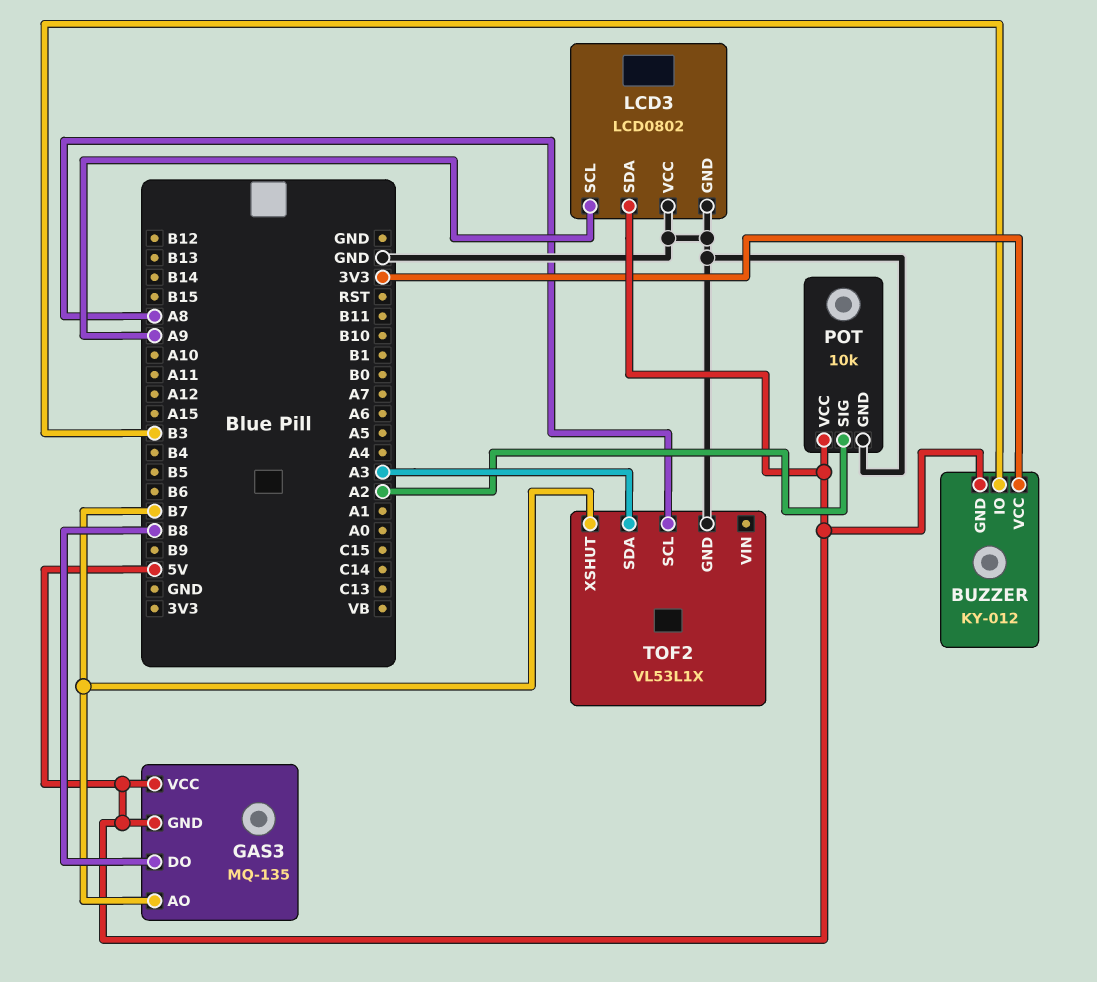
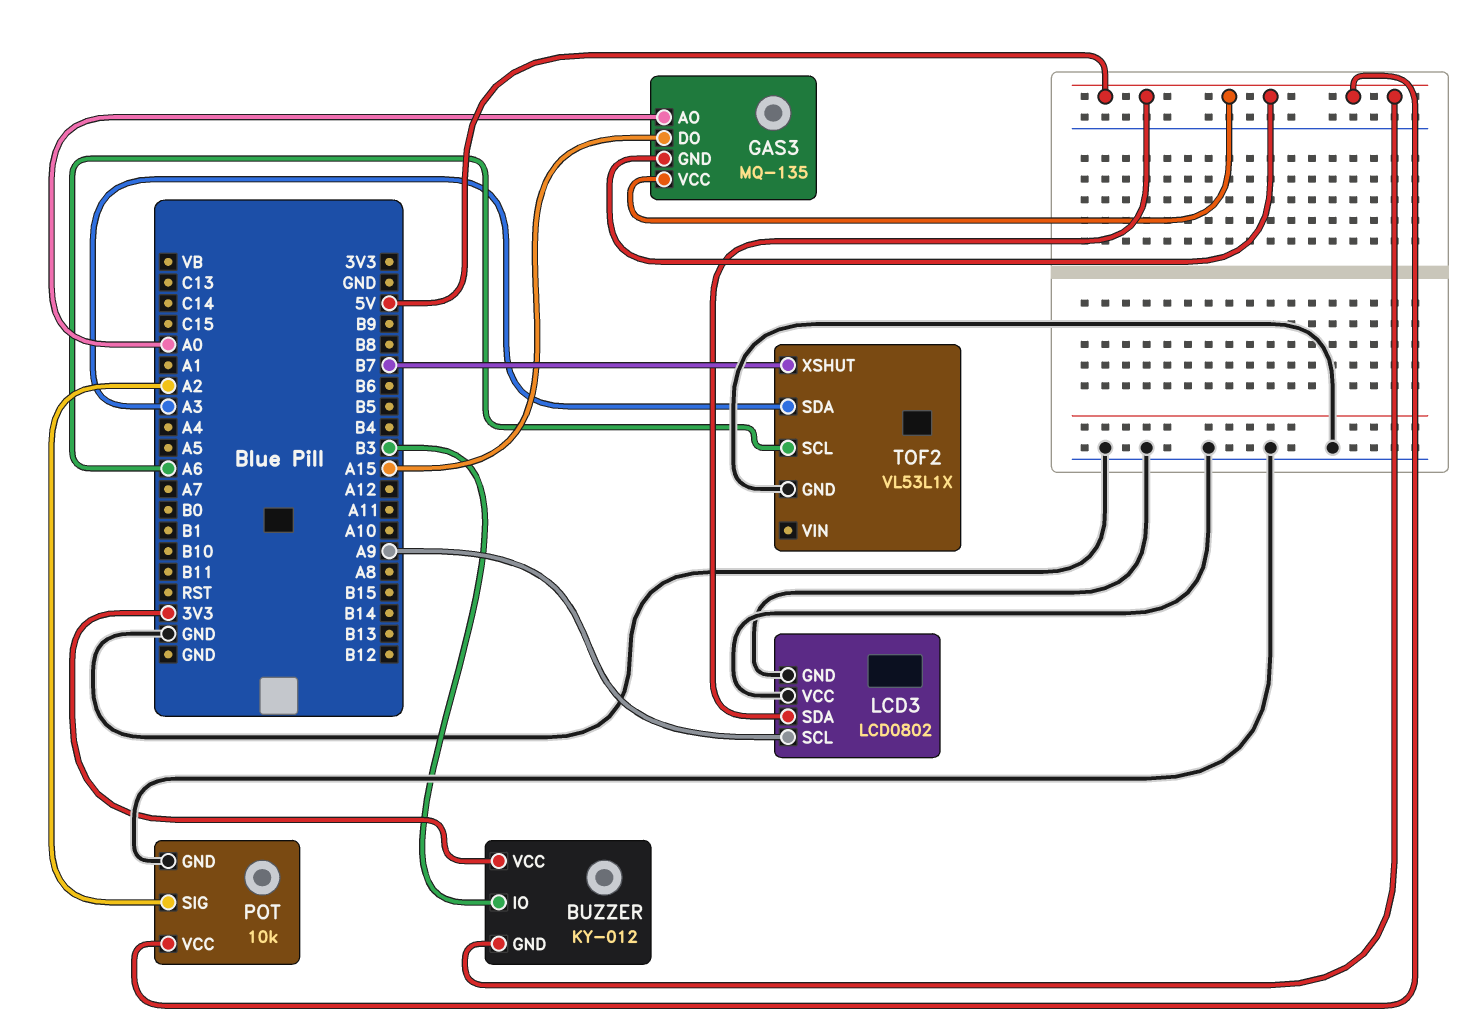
GAS3 pin AO: B7 -> A0
GAS3 pin DO: B8 -> A15
TOF2 pin SCL: A8 -> A6

